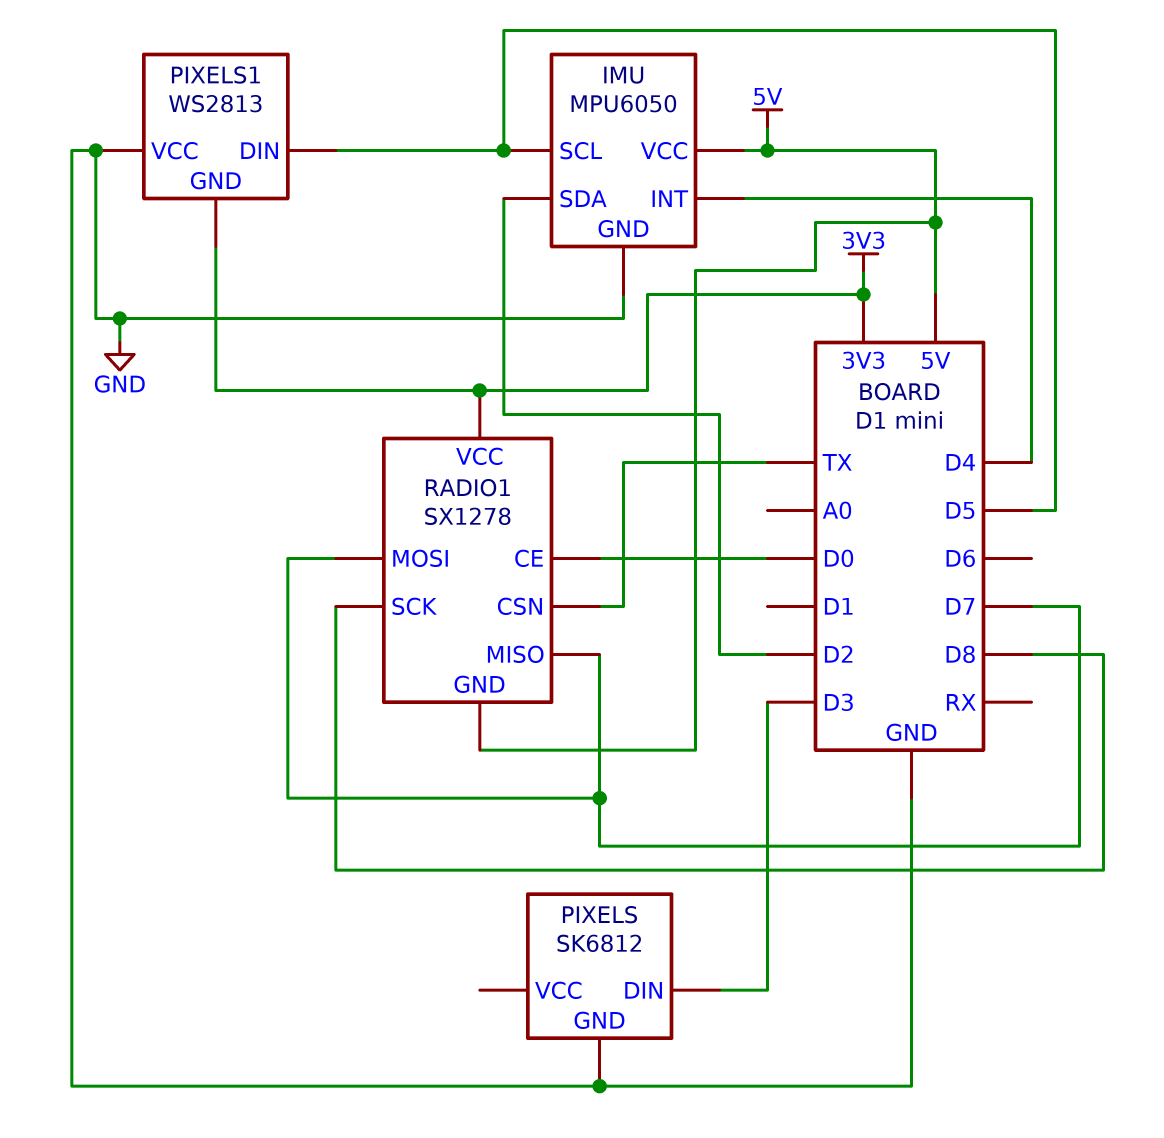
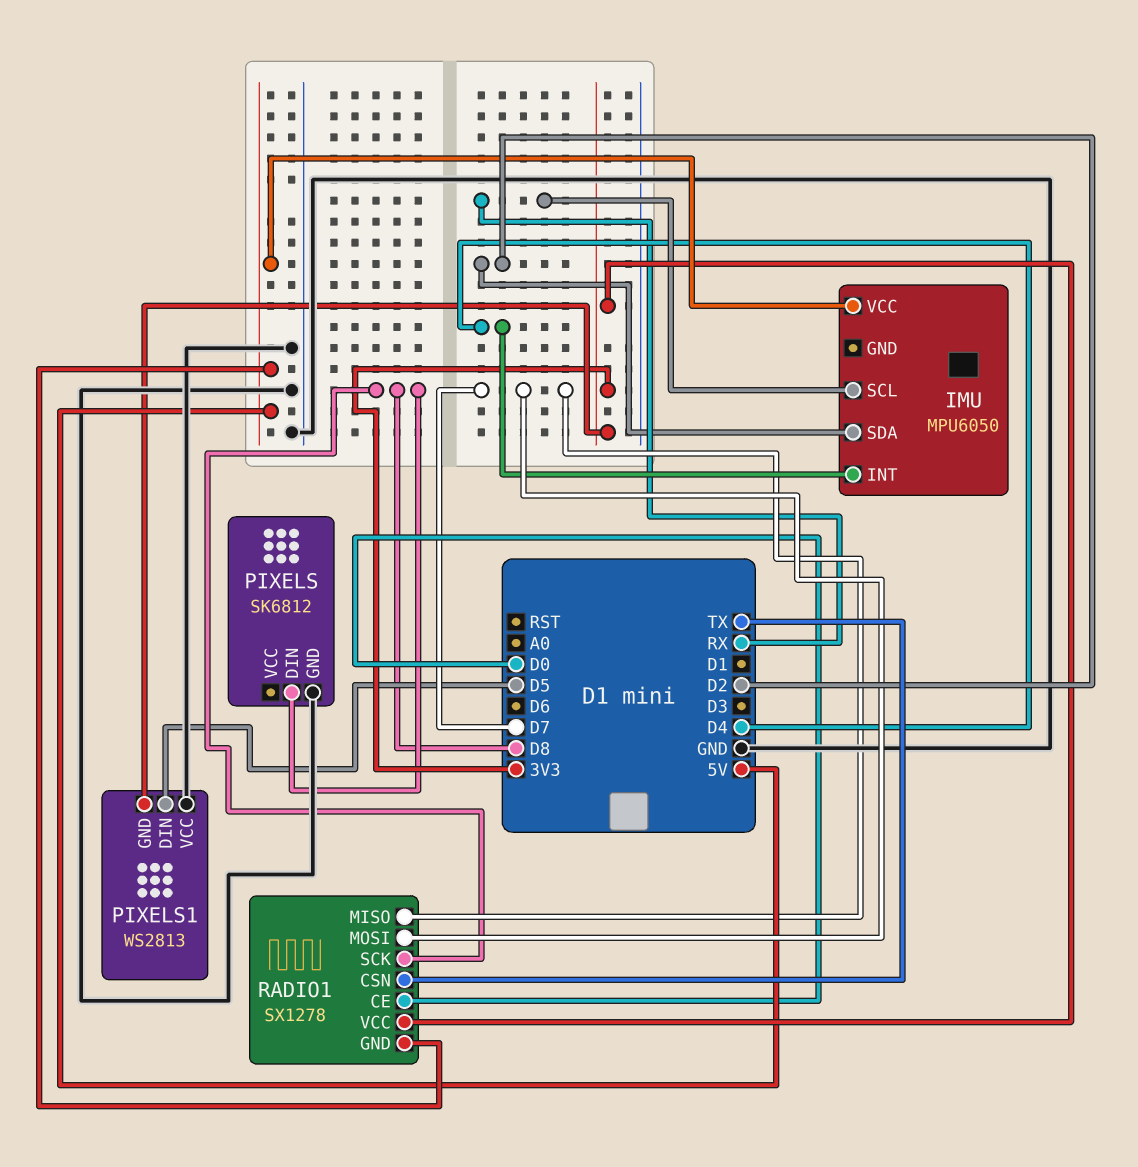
IMU pin GND: GND -> none
IMU pin SCL: D5 -> RX
PIXELS pin DIN: D3 -> D8

